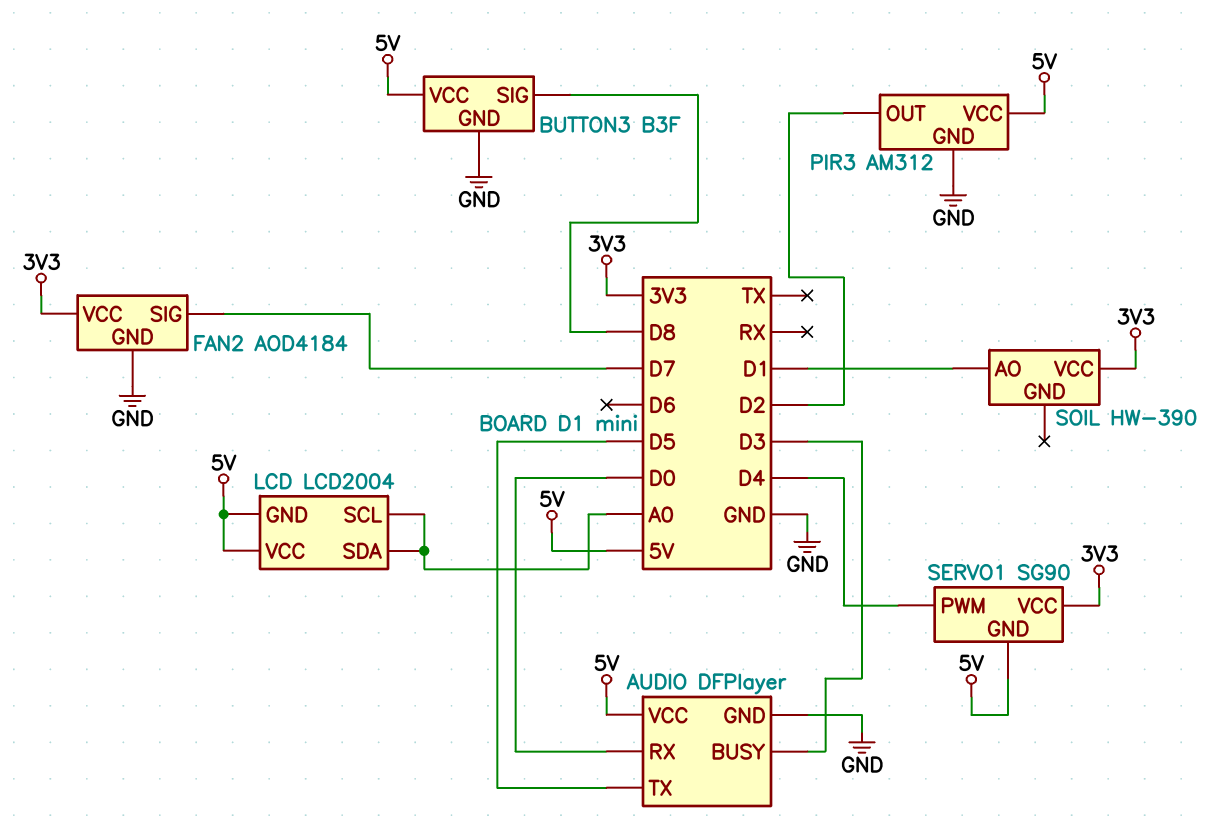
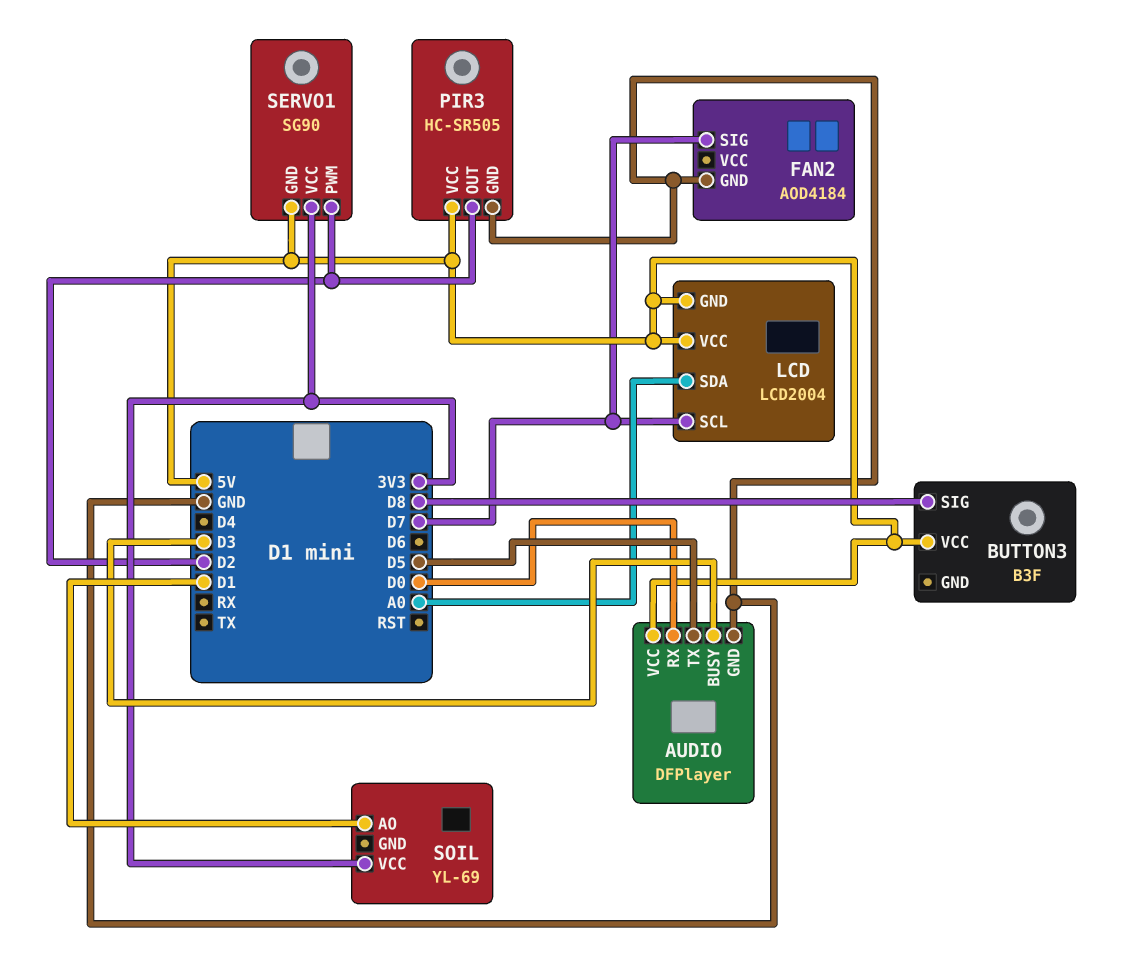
BUTTON3 pin GND: GND -> none
FAN2 pin VCC: 3V3 -> none
LCD pin SCL: A0 -> D7
PIR3: AM312 -> HC-SR505
SERVO1 pin PWM: D4 -> D2
SOIL: HW-390 -> YL-69

